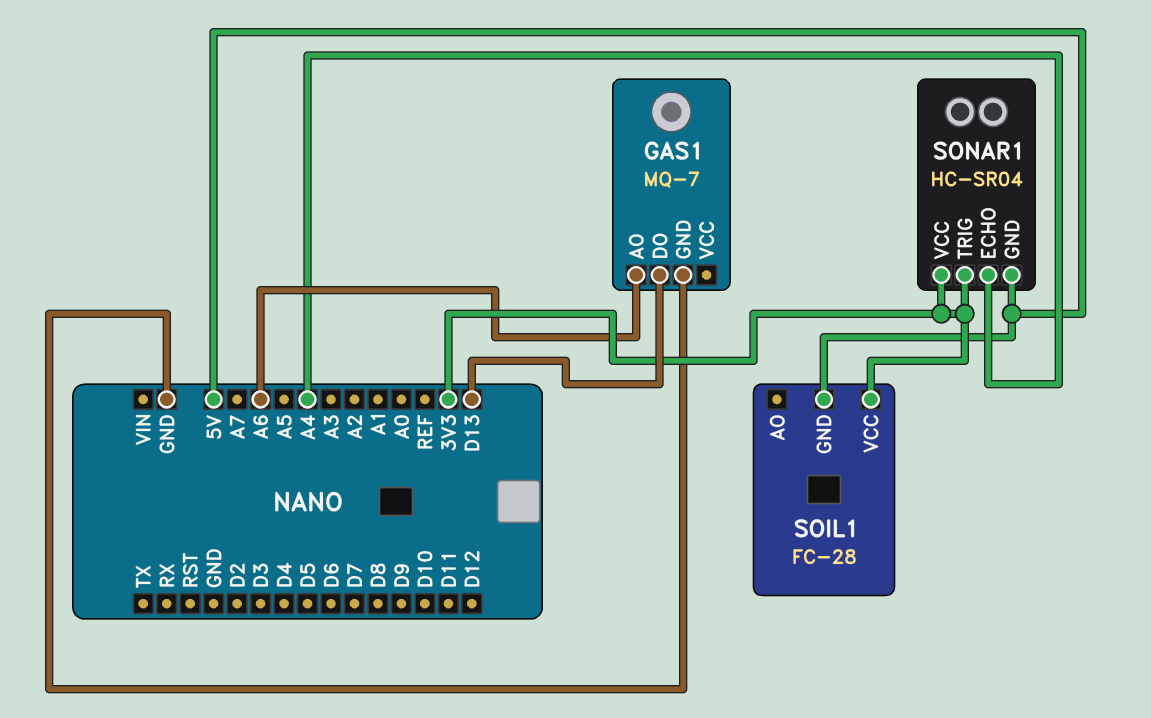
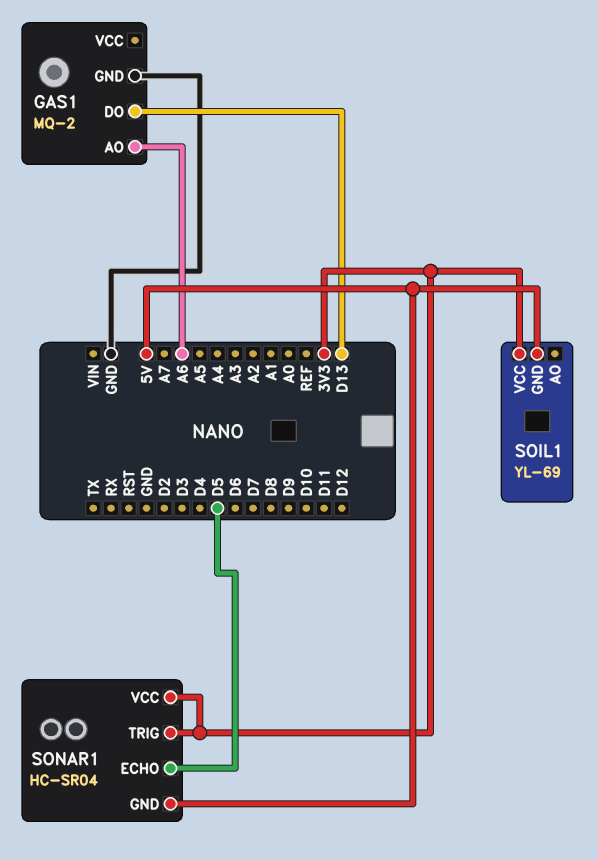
GAS1: MQ-7 -> MQ-2
SOIL1: FC-28 -> YL-69
SONAR1 pin ECHO: A4 -> D5

